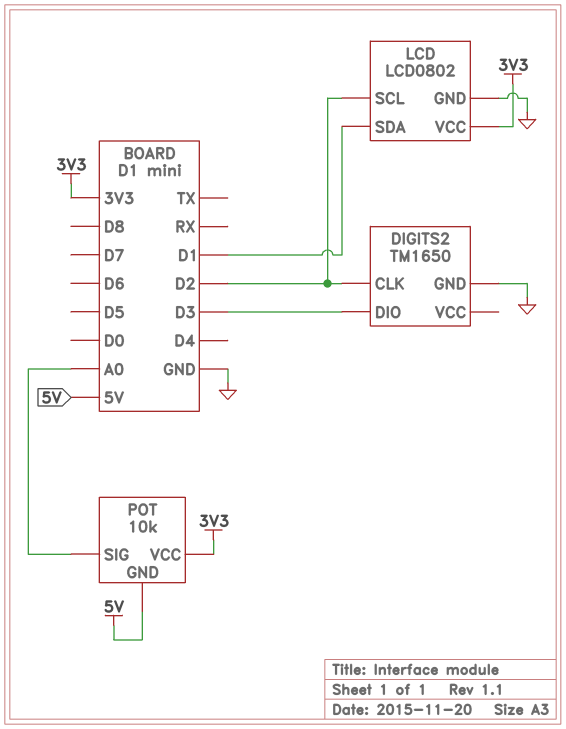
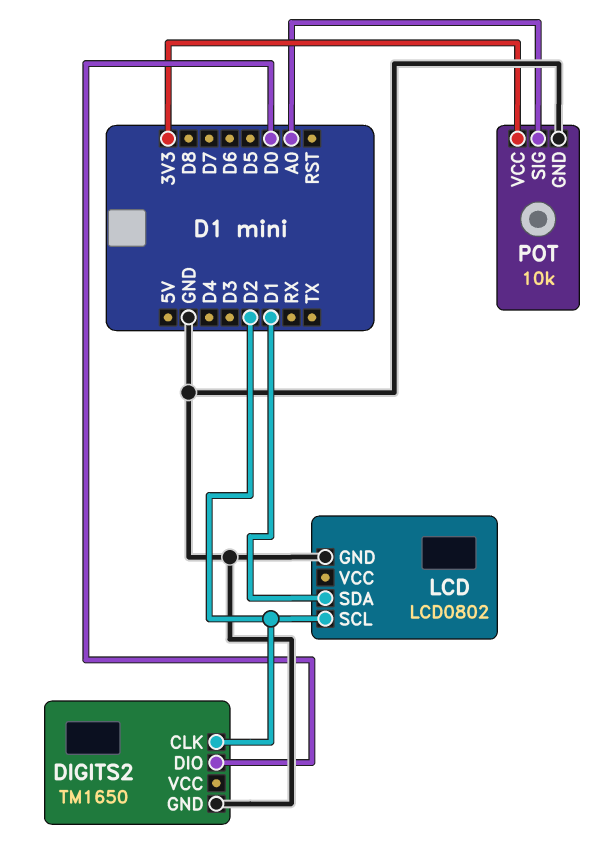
DIGITS2 pin DIO: D3 -> D0
LCD pin VCC: 3V3 -> none
POT pin GND: 5V -> GND

